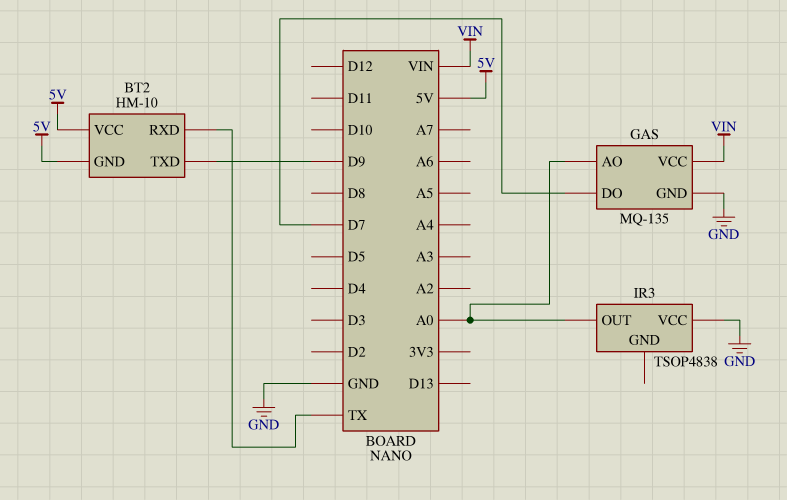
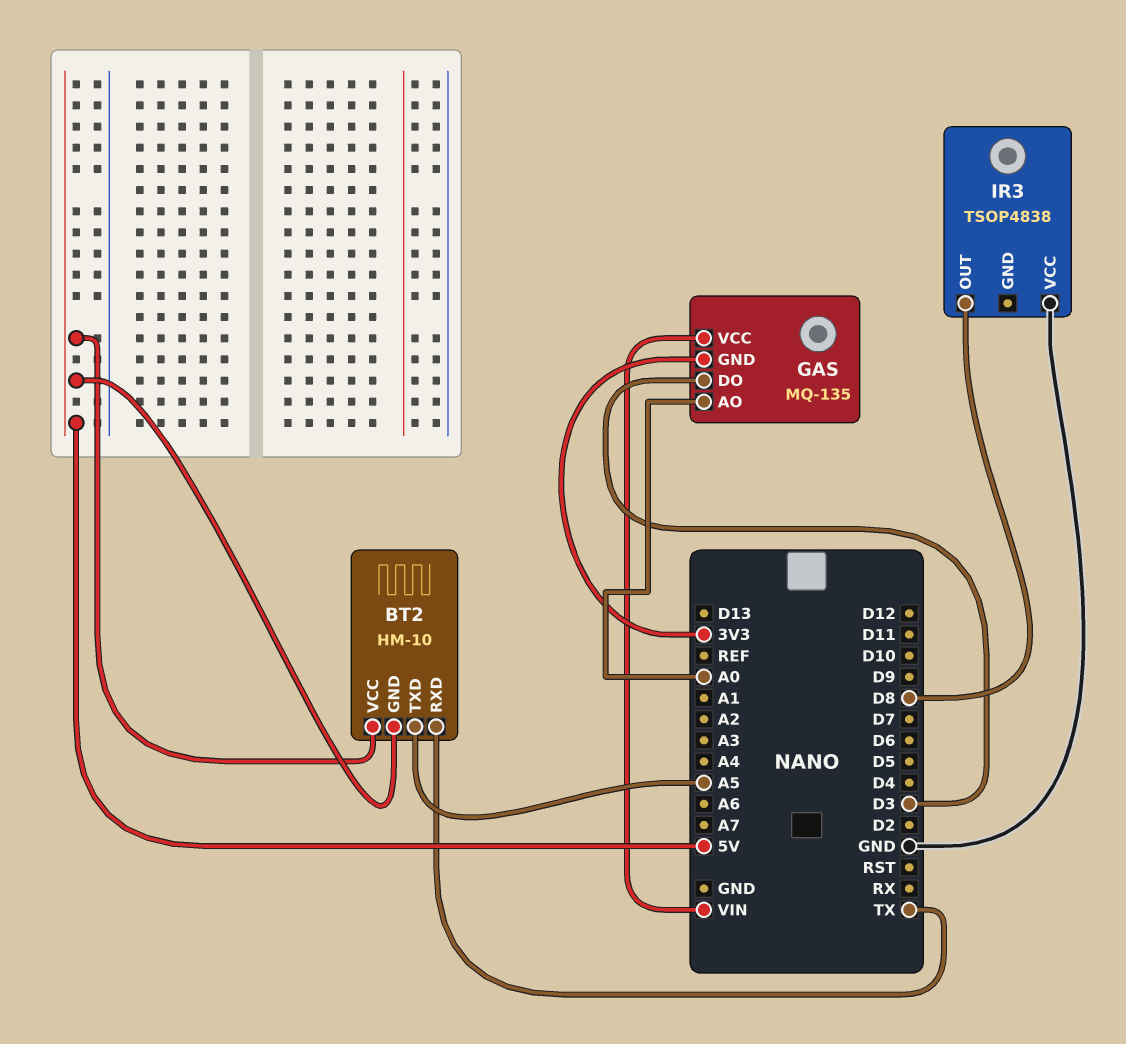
BT2 pin TXD: D9 -> A5
GAS pin DO: D7 -> D3
GAS pin GND: GND -> 3V3
IR3 pin OUT: A0 -> D8

